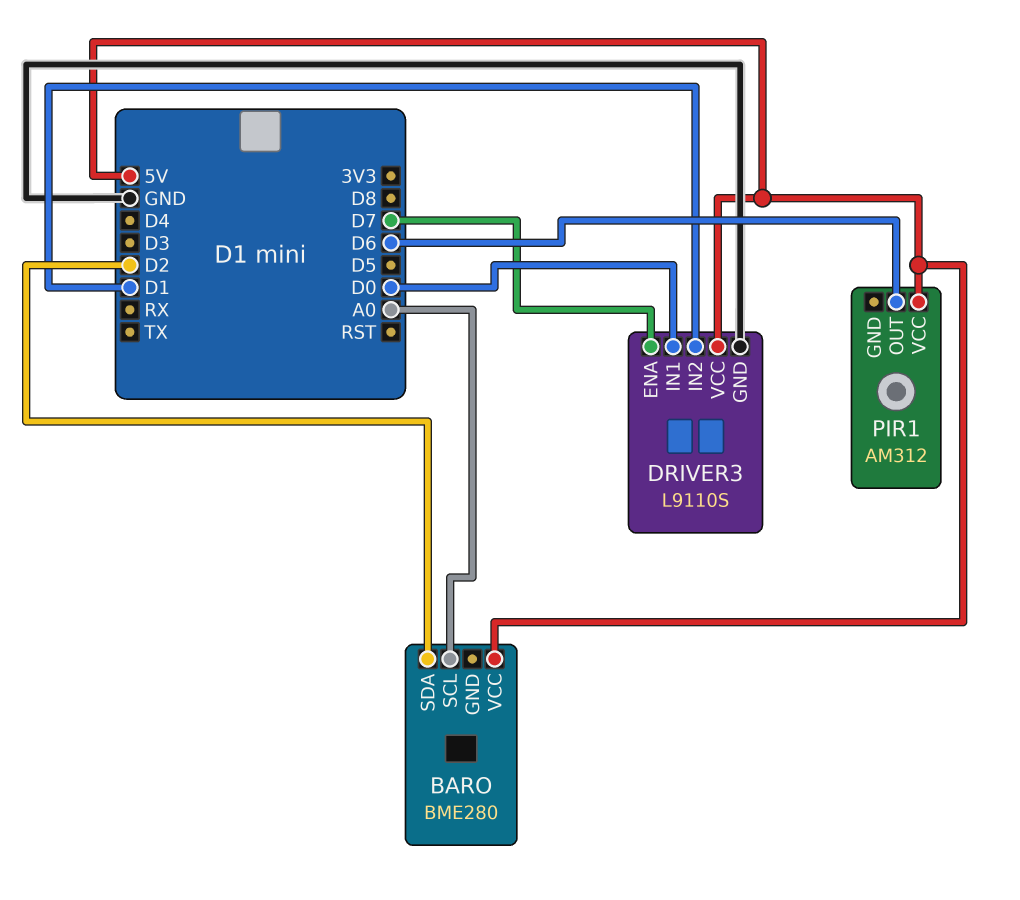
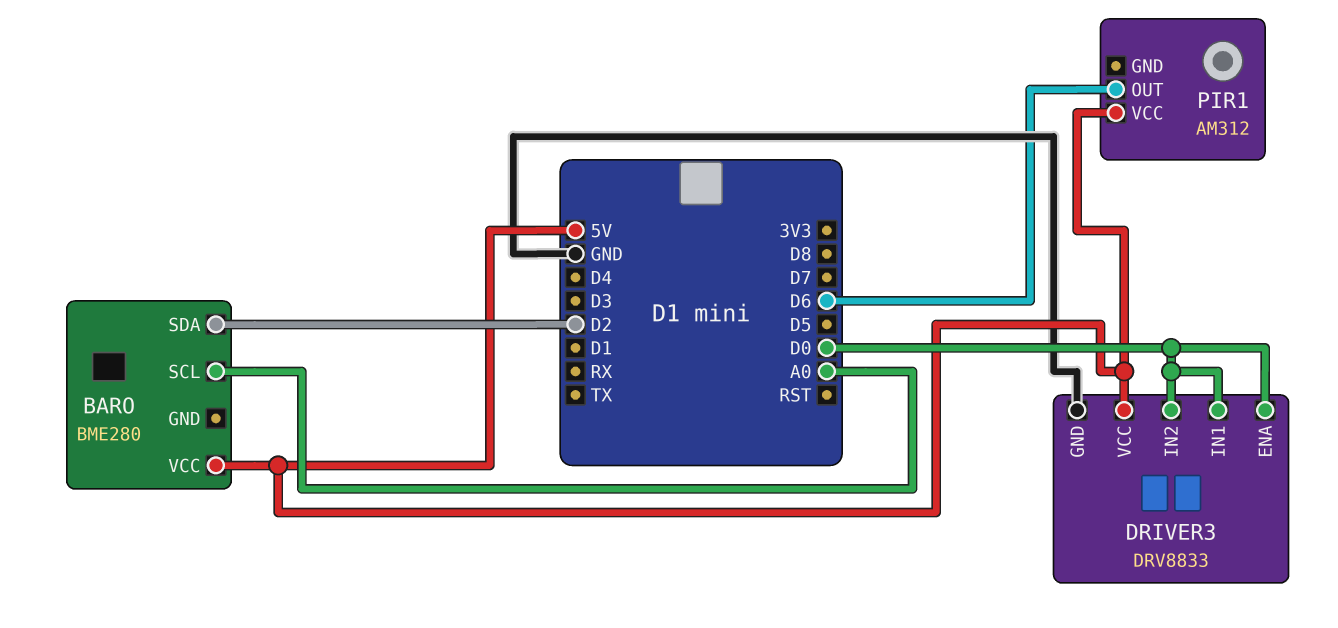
DRIVER3: L9110S -> DRV8833
DRIVER3 pin ENA: D7 -> D0
DRIVER3 pin IN2: D1 -> D0

